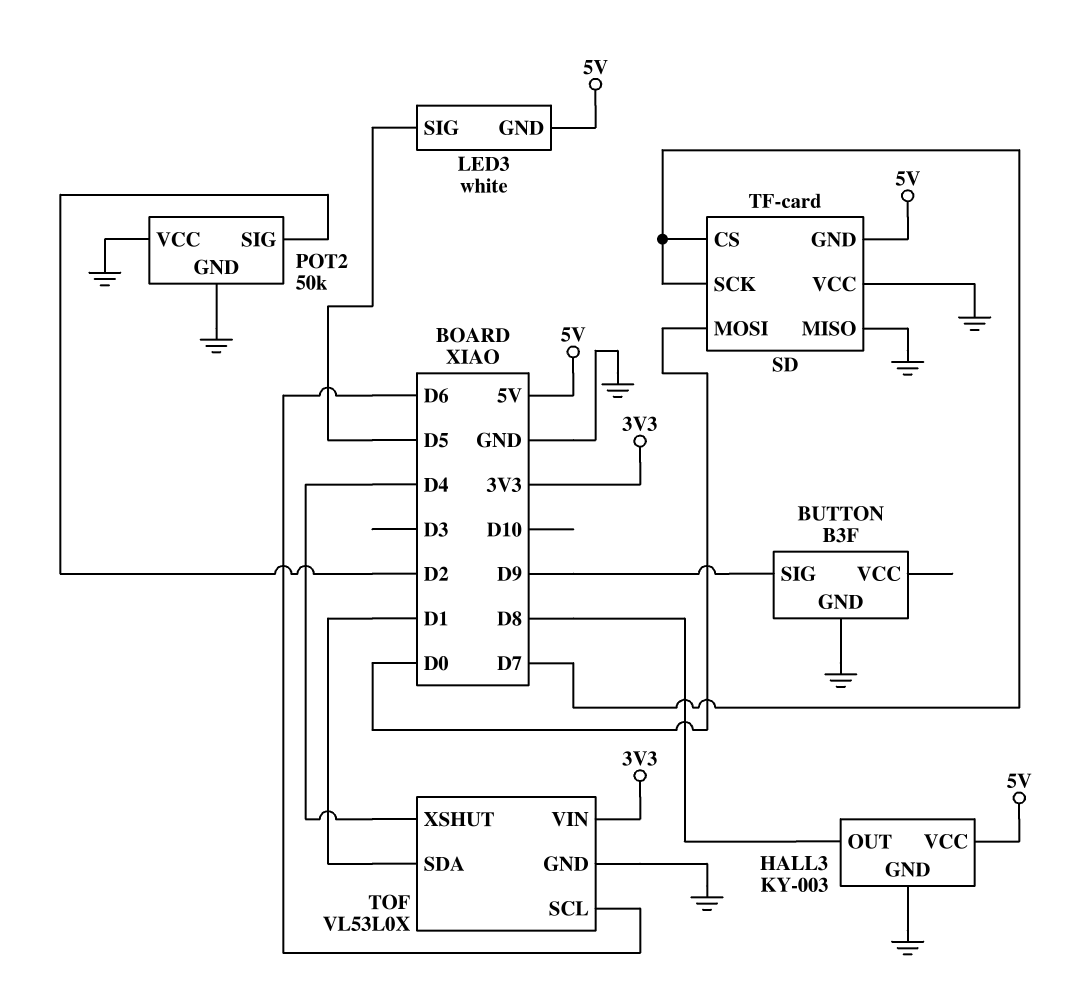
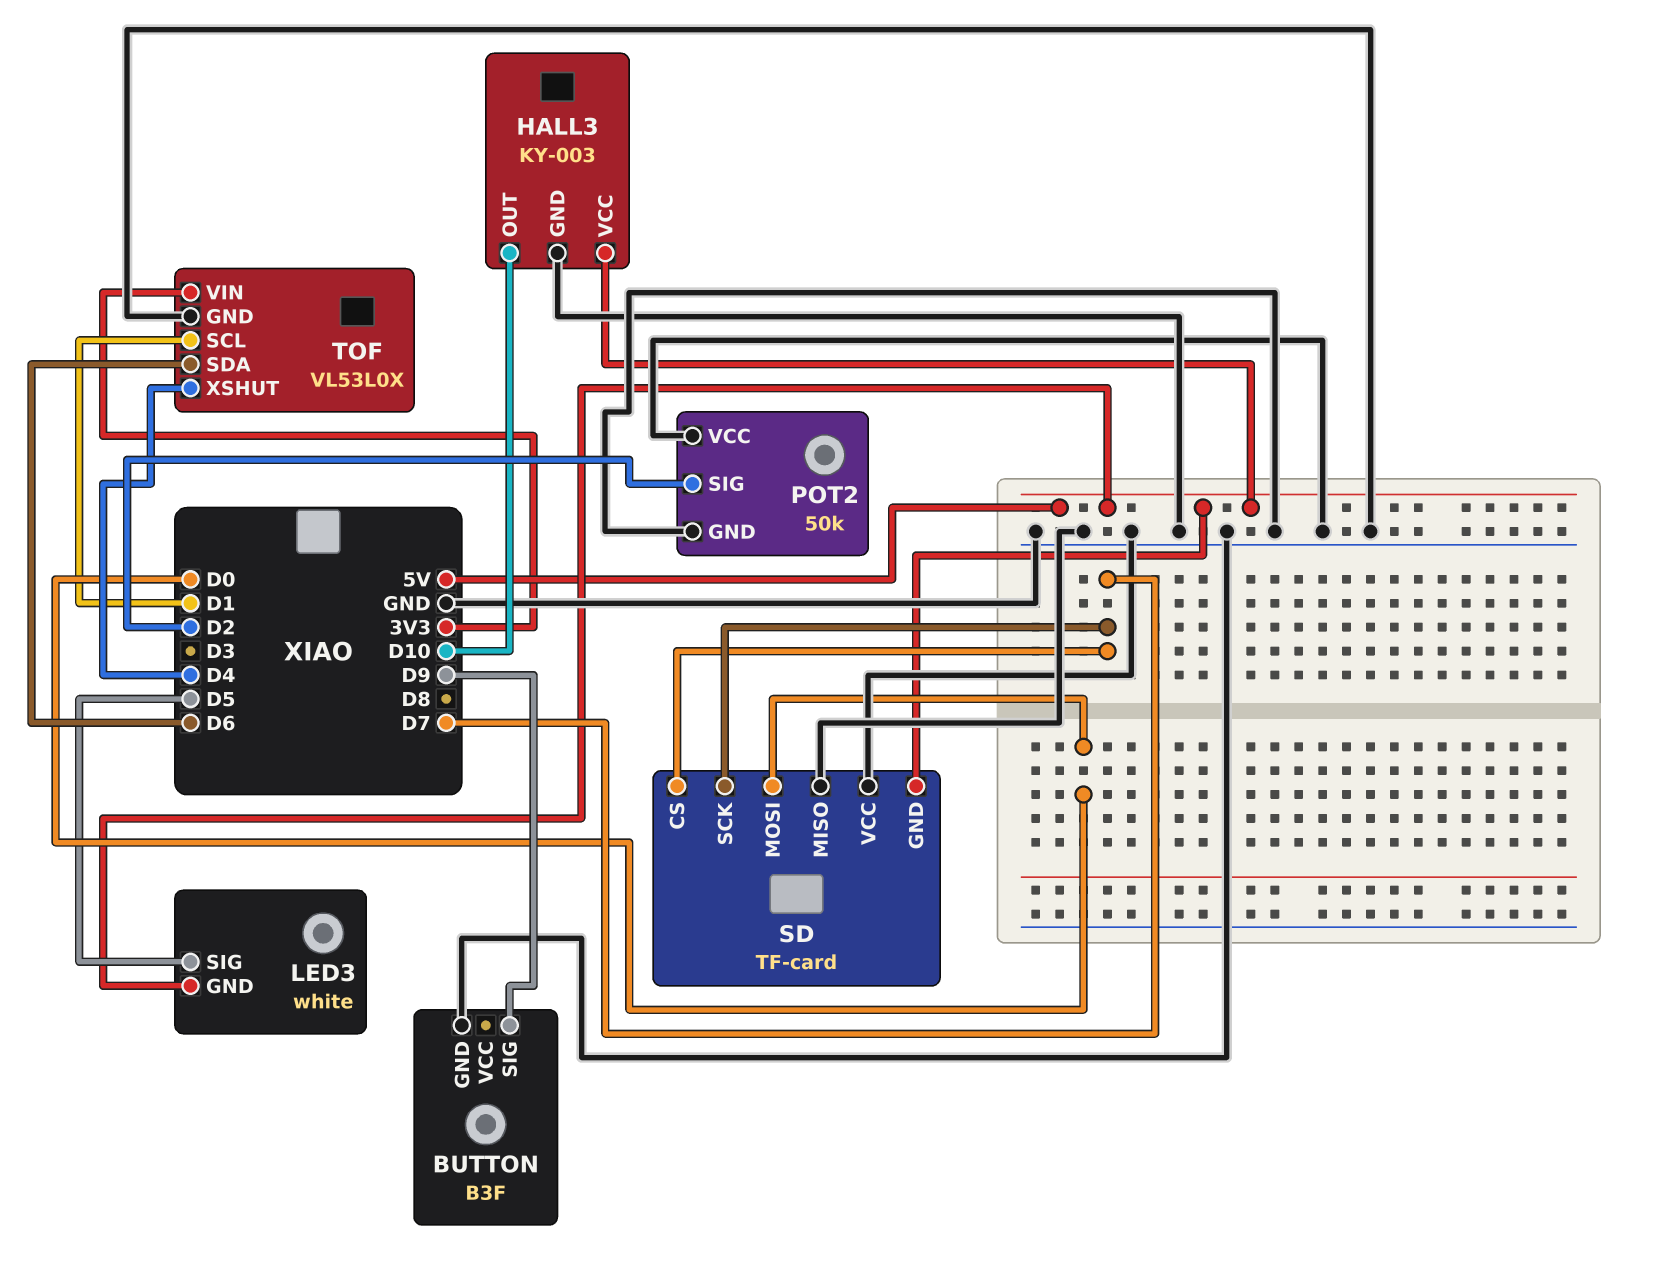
HALL3 pin OUT: D8 -> D10
TOF pin SCL: D6 -> D1
TOF pin SDA: D1 -> D6

